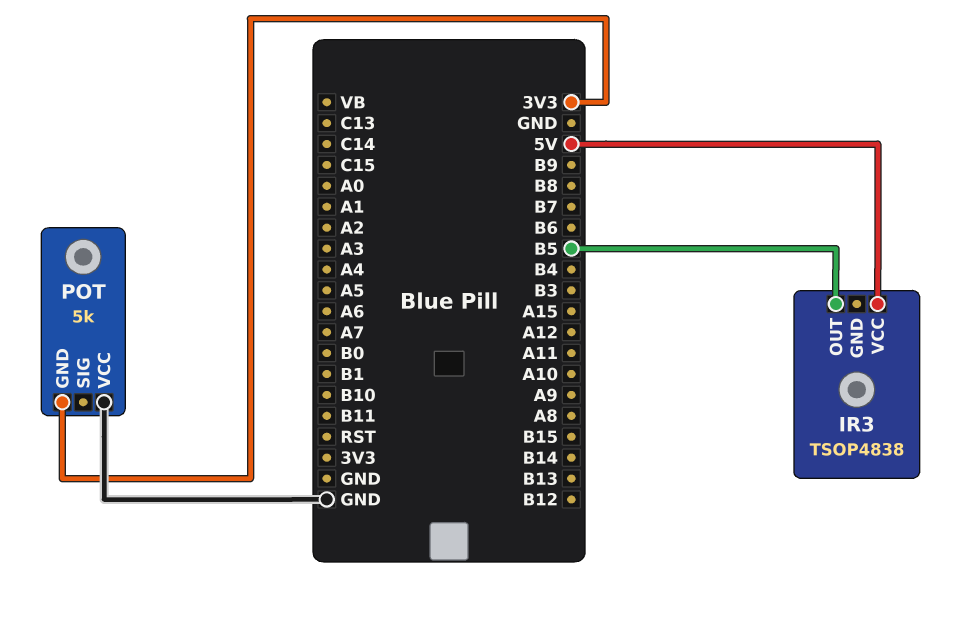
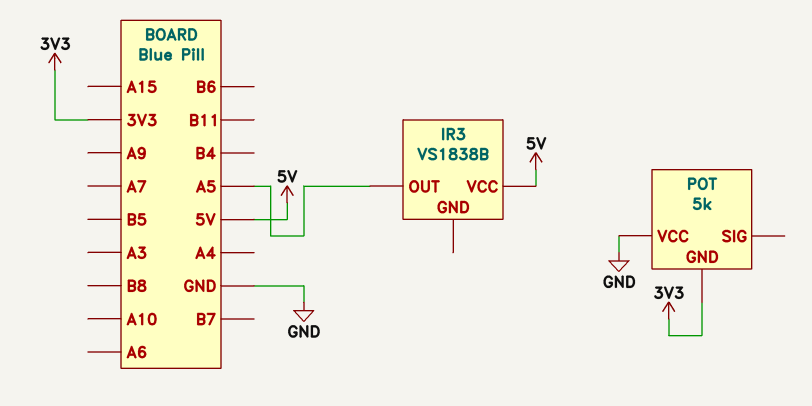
IR3: TSOP4838 -> VS1838B
IR3 pin OUT: B5 -> A5

